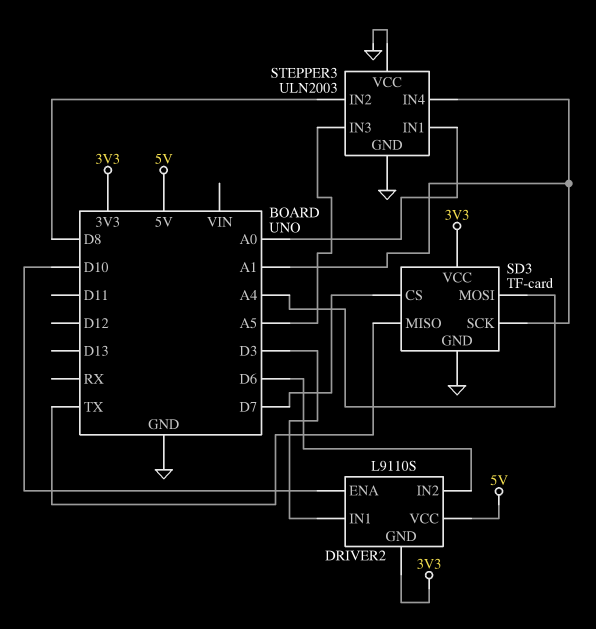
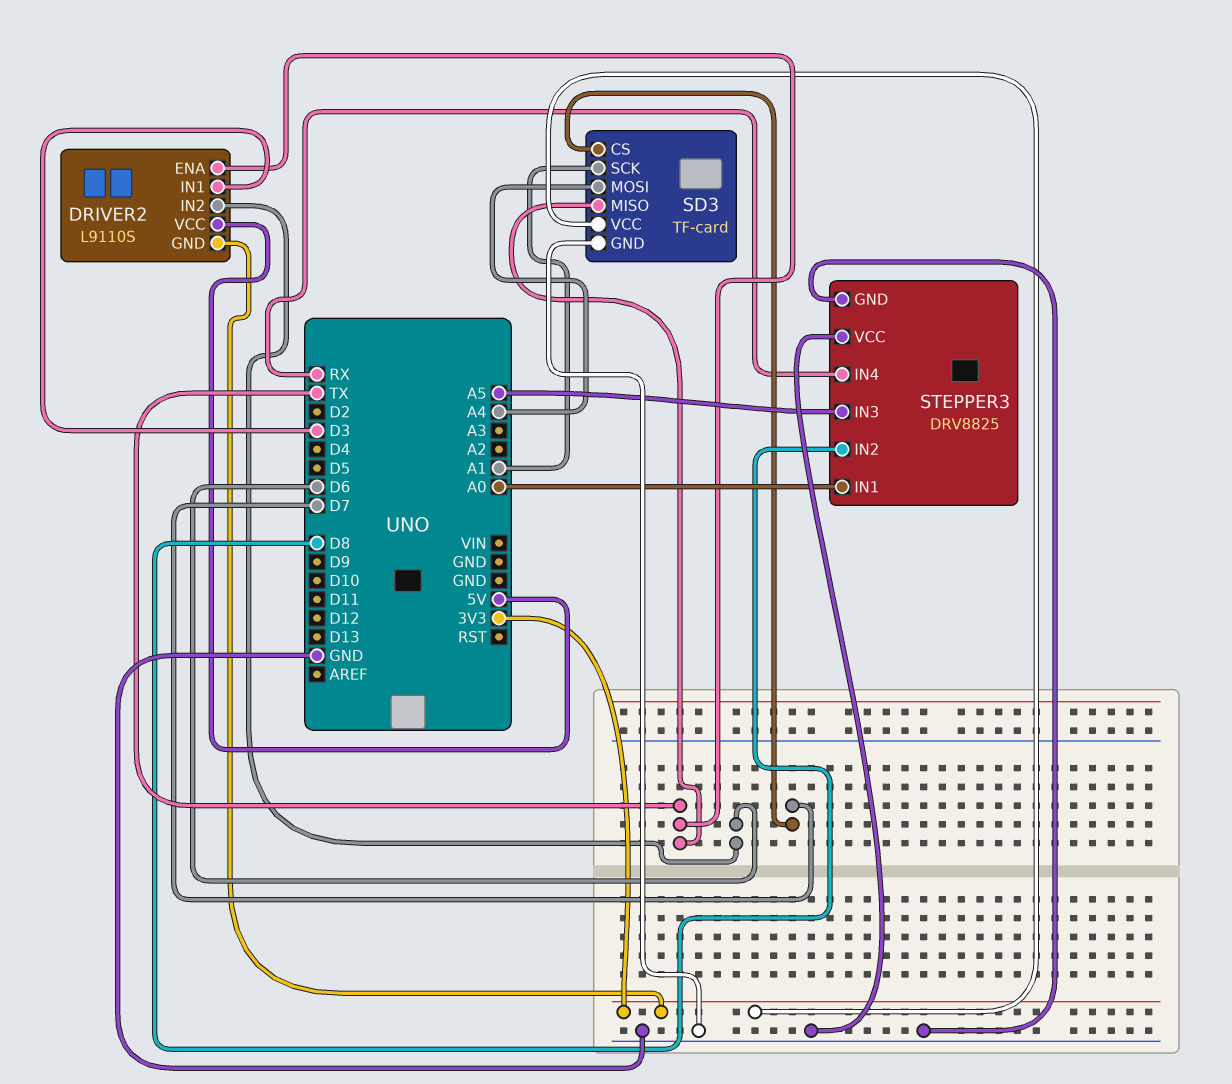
DRIVER2 pin ENA: D10 -> TX
STEPPER3: ULN2003 -> DRV8825
STEPPER3 pin IN4: A1 -> RX

